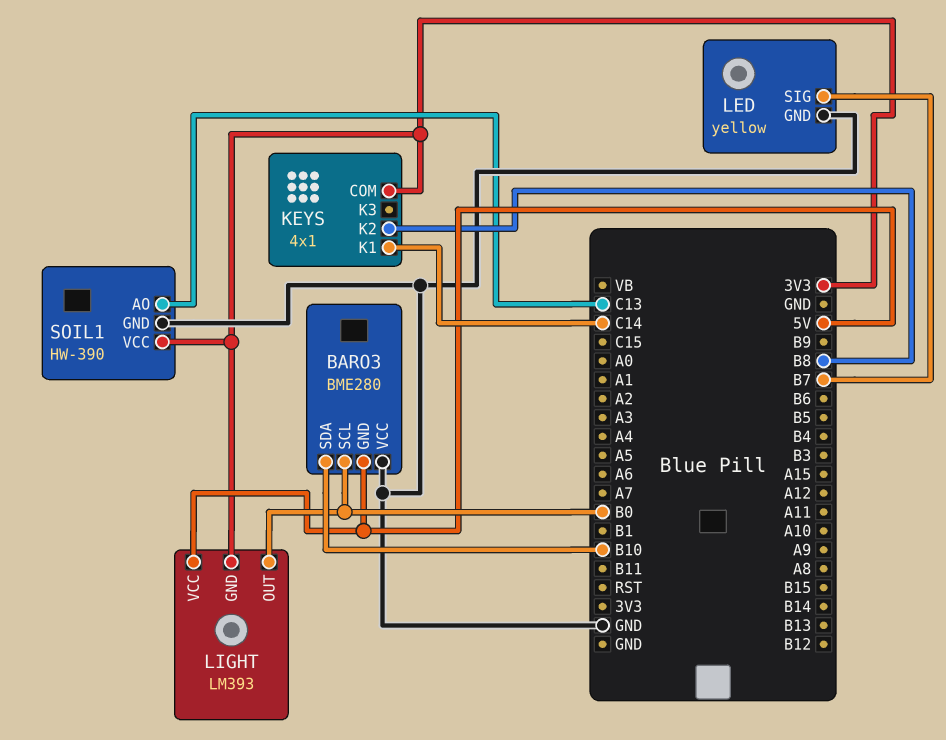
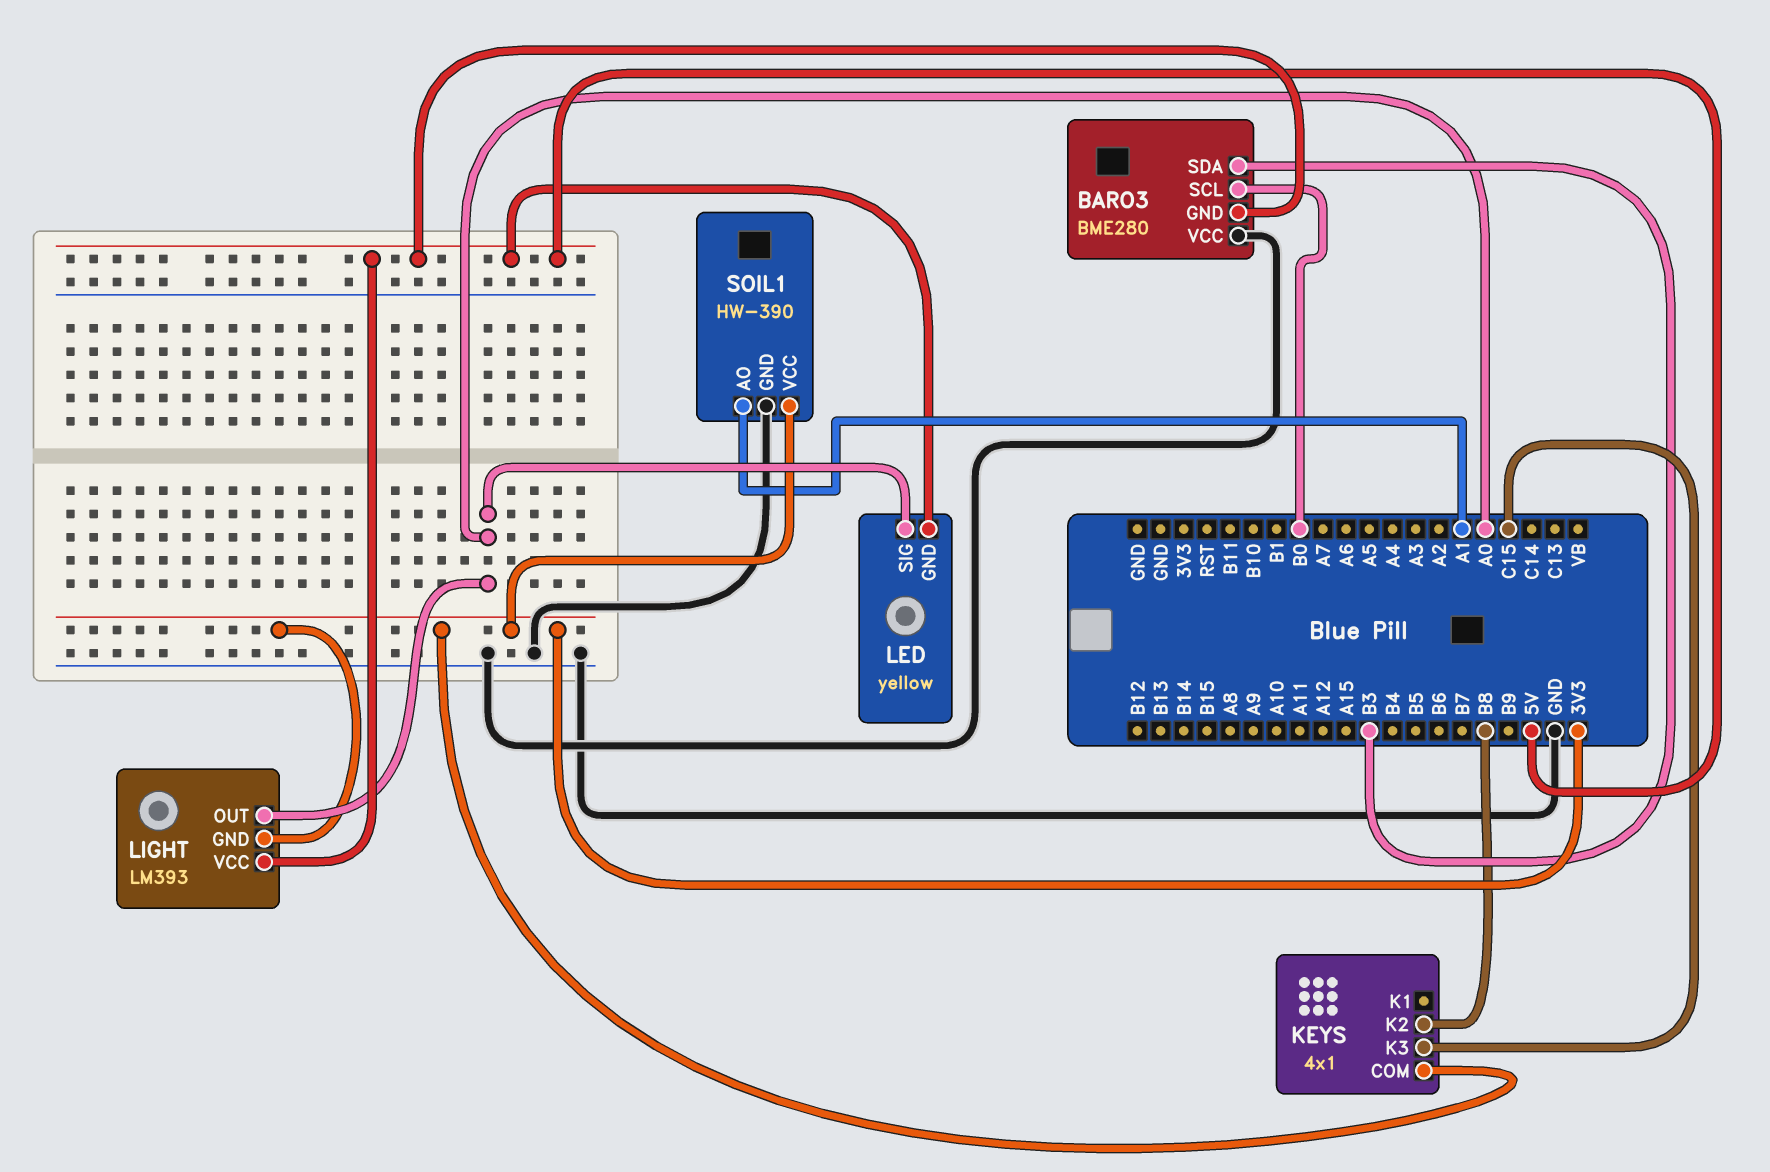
BARO3 pin SDA: B10 -> B3
KEYS pin K1: C14 -> none
KEYS pin K3: none -> C15
LED pin GND: GND -> 5V
LED pin SIG: B7 -> A0
LIGHT pin OUT: B0 -> A0
SOIL1 pin AO: C13 -> A1

